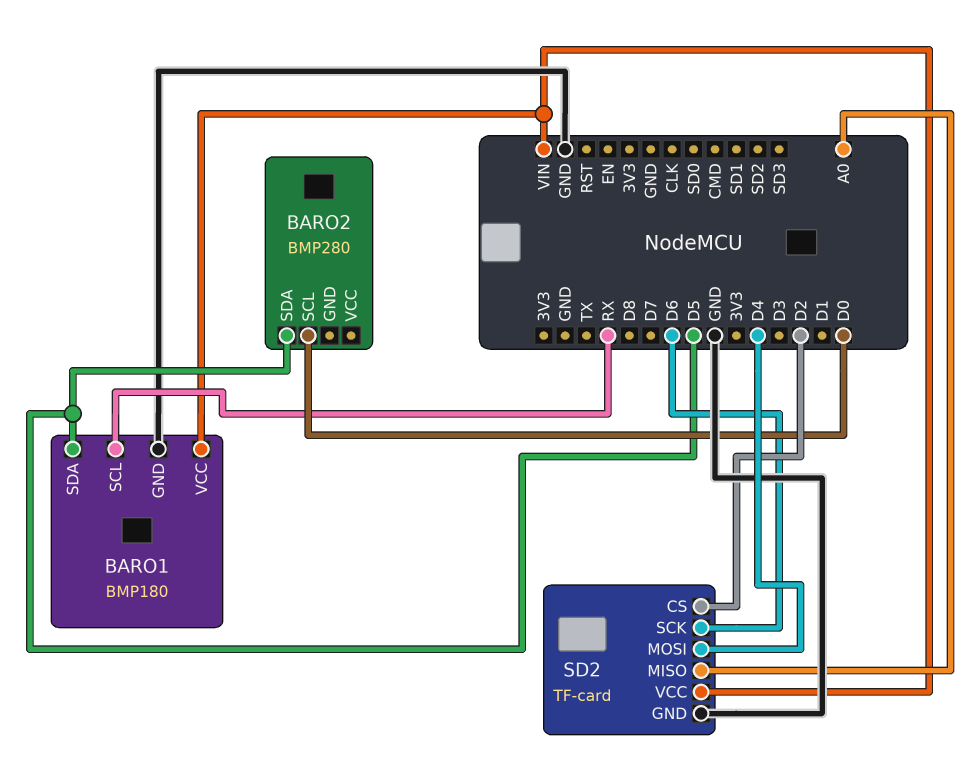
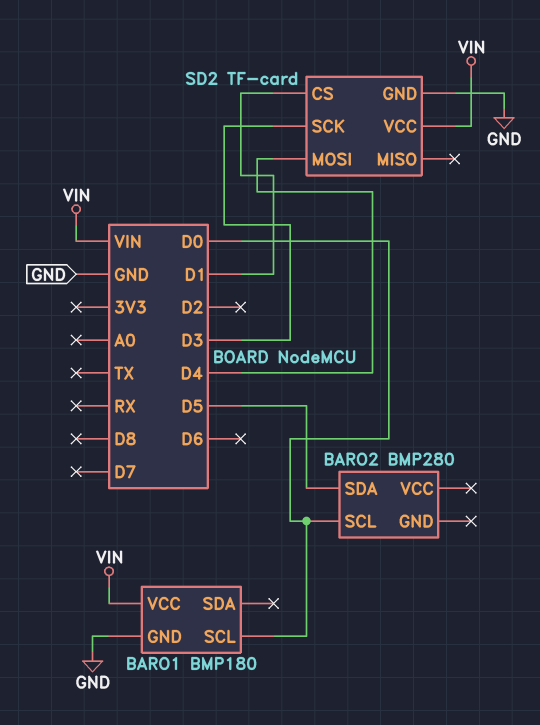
BARO1 pin SCL: RX -> D0
BARO1 pin SDA: D5 -> none
SD2 pin CS: D2 -> D1
SD2 pin MISO: A0 -> none
SD2 pin SCK: D6 -> D3

